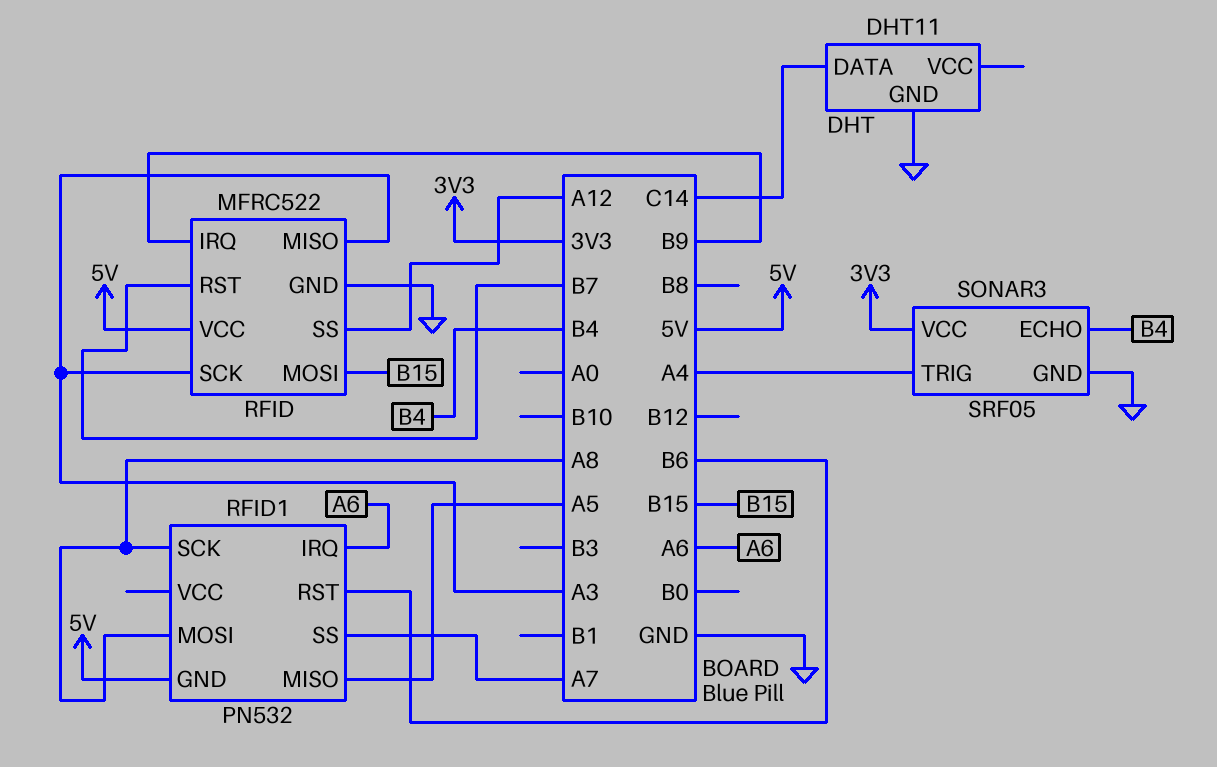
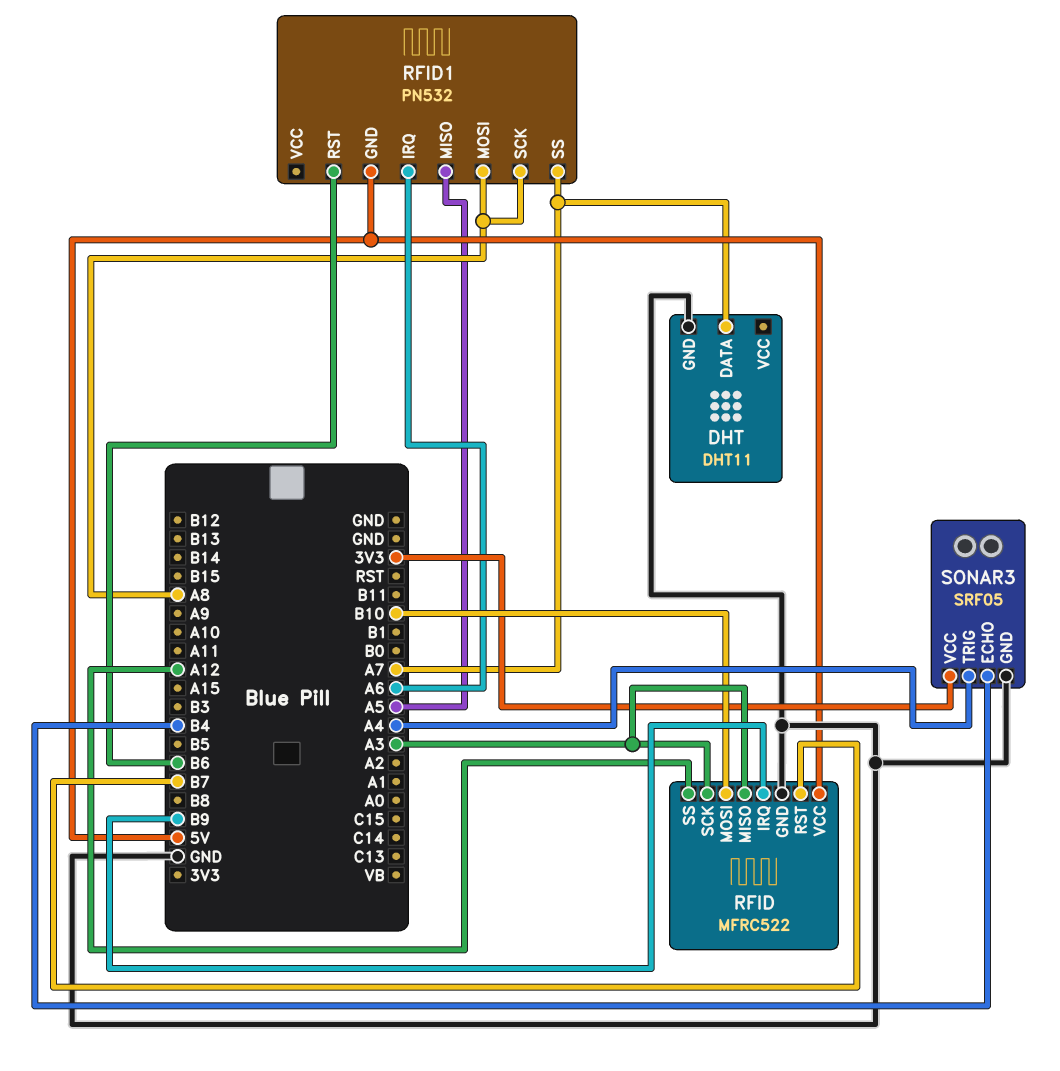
DHT pin DATA: C14 -> A7
RFID pin MOSI: B15 -> B10

